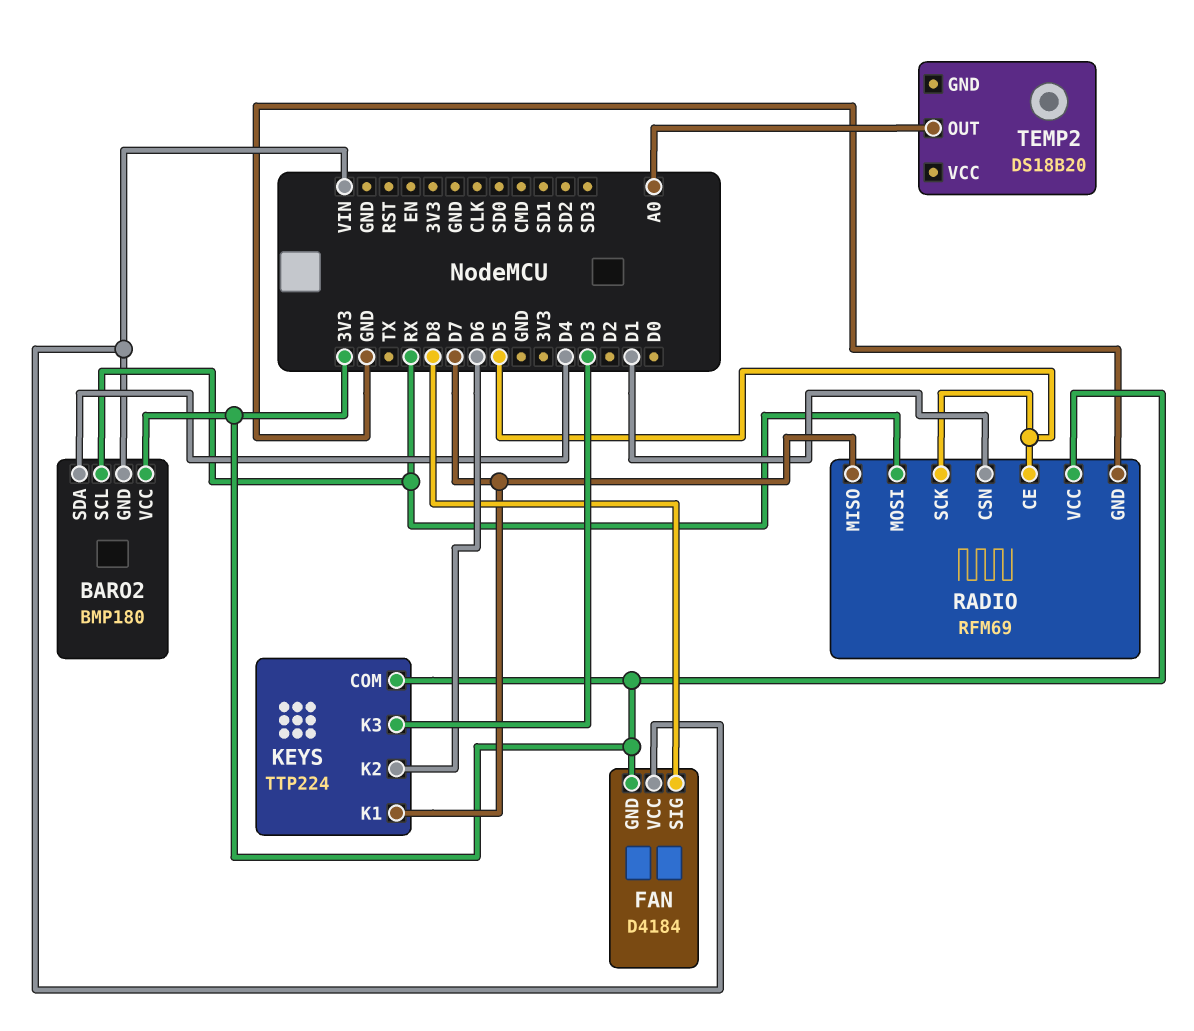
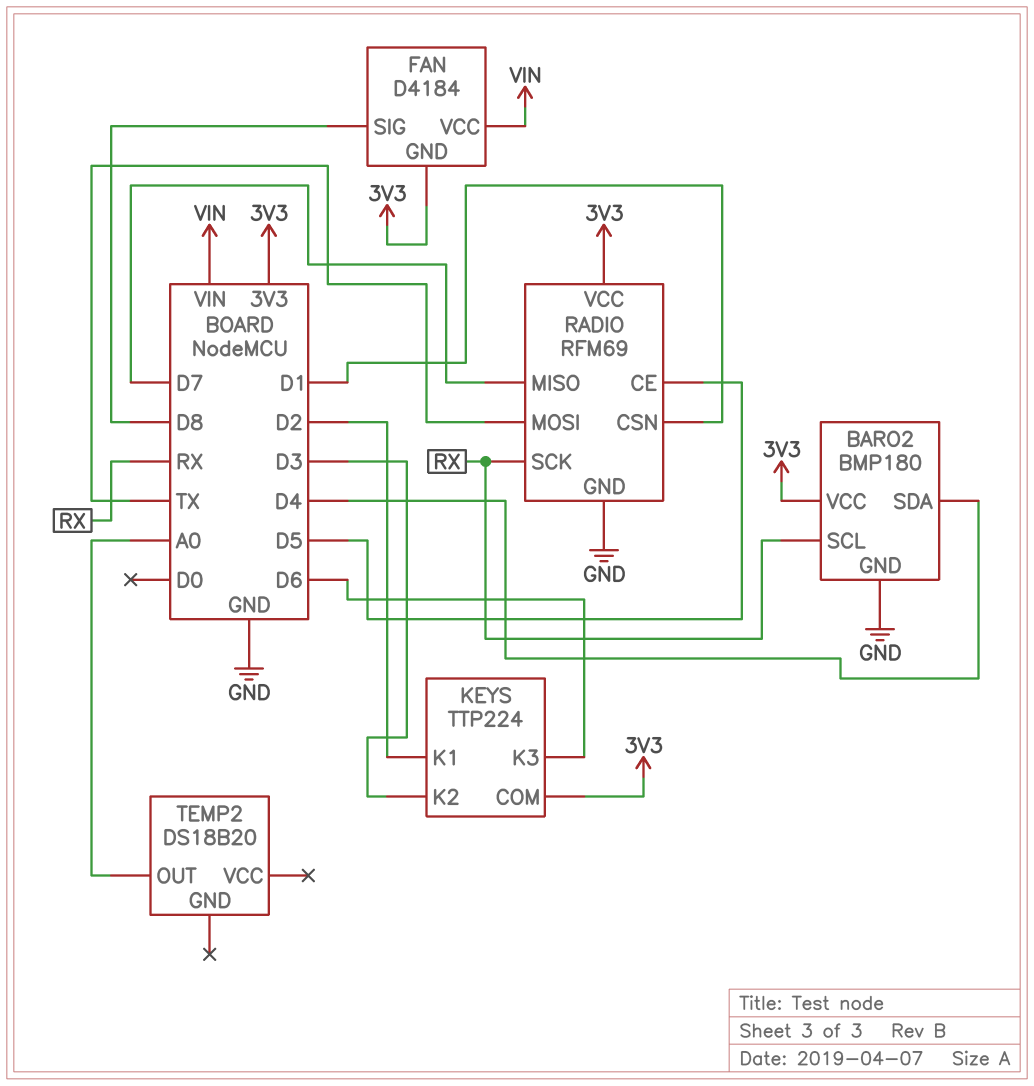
BARO2 pin GND: VIN -> GND
KEYS pin K1: D7 -> D2
KEYS pin K2: D6 -> D3
KEYS pin K3: D3 -> D6
RADIO pin MOSI: RX -> TX
RADIO pin SCK: D5 -> RX

